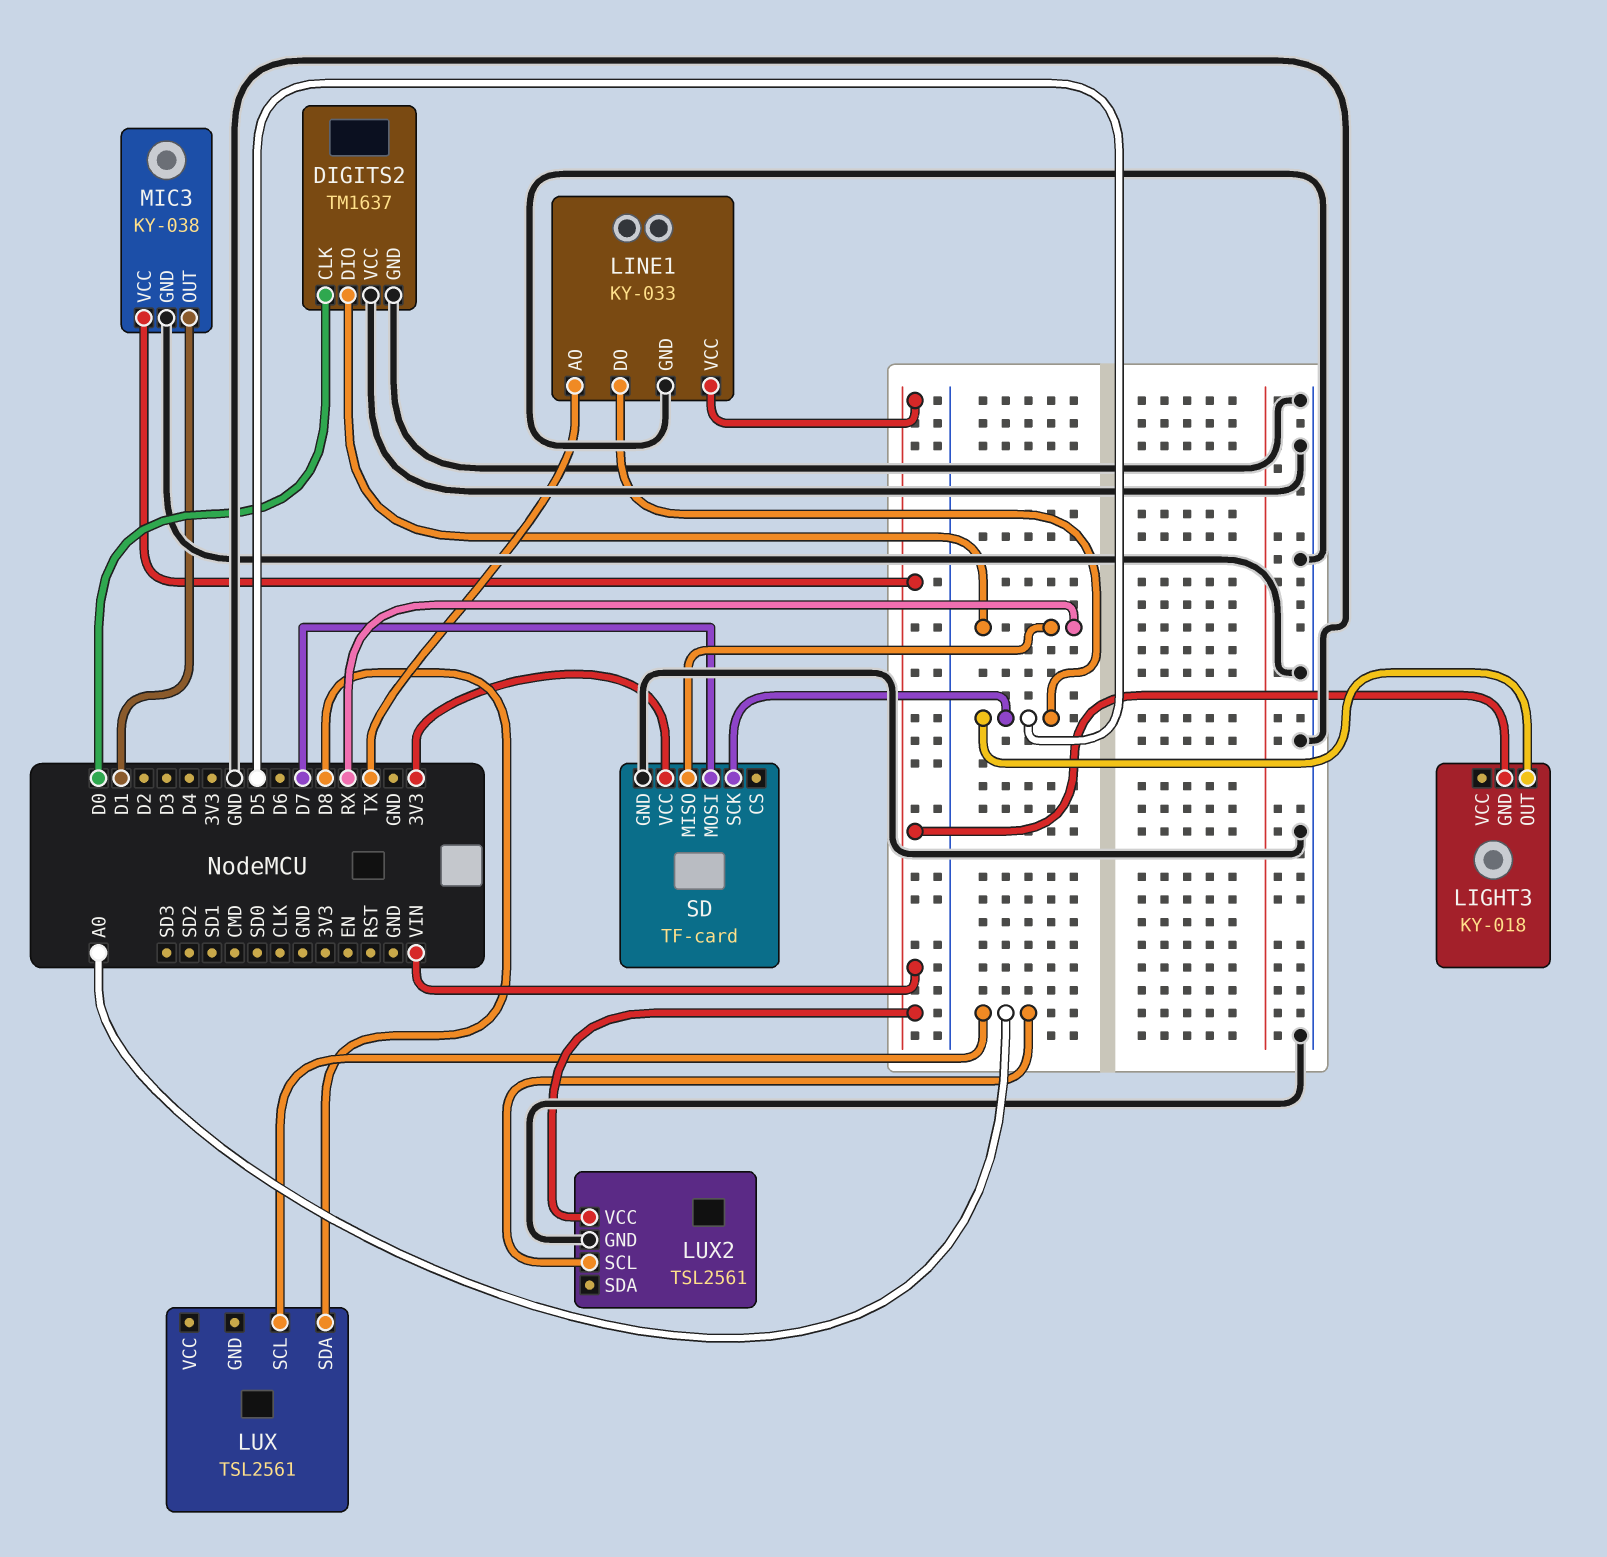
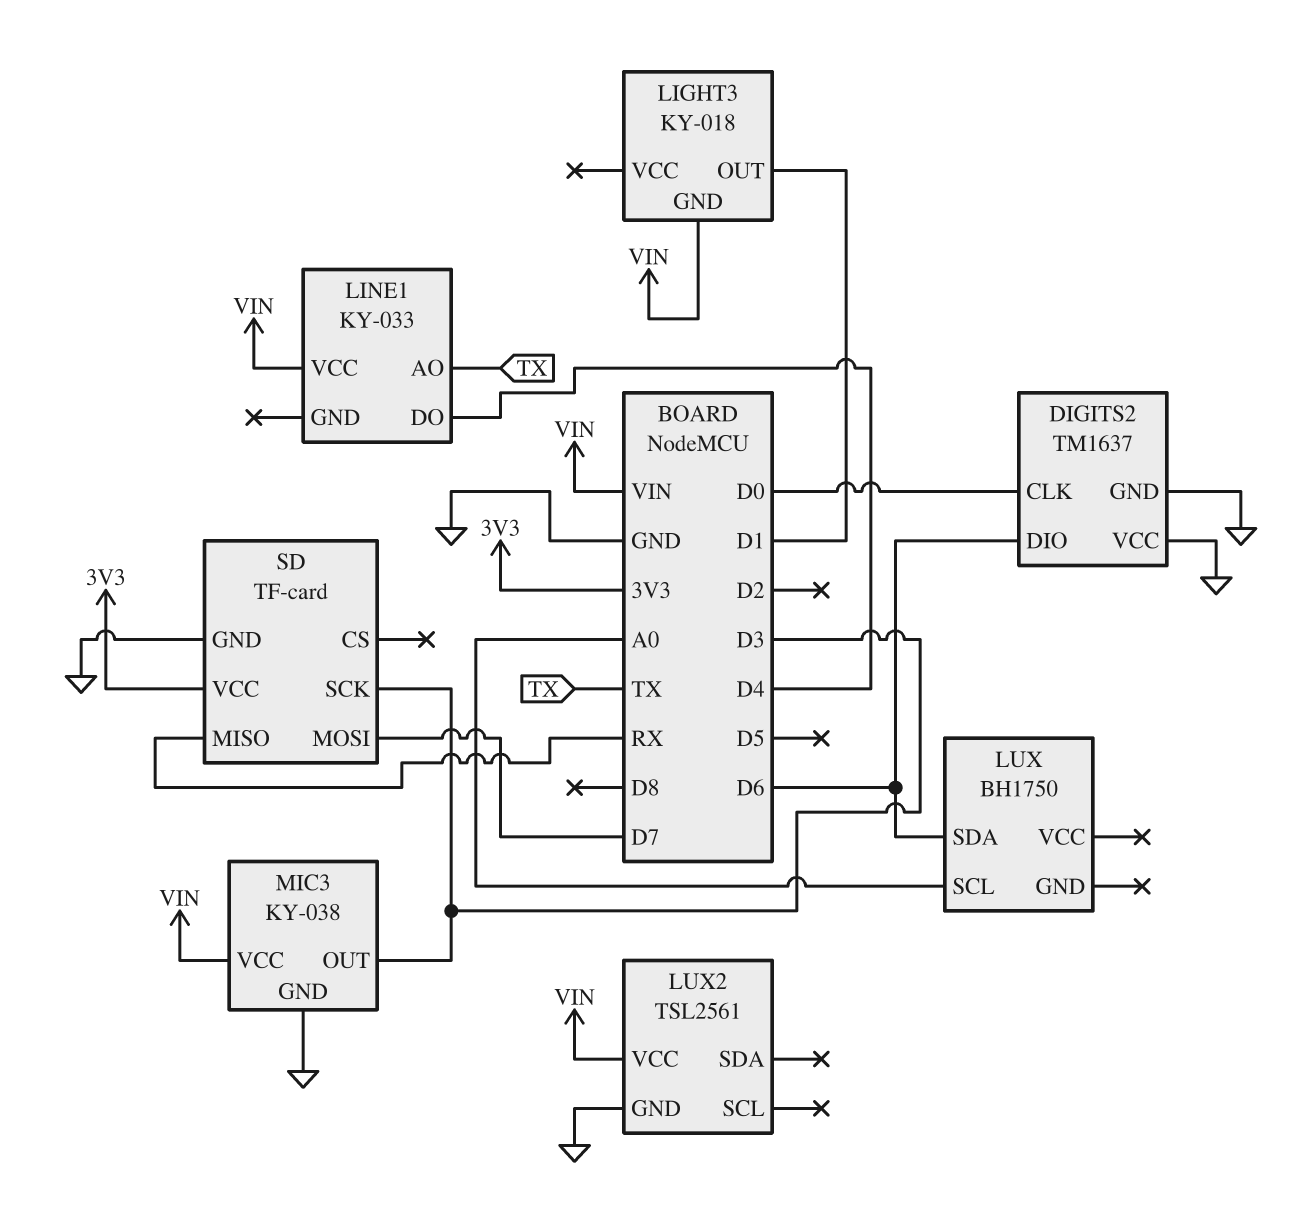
DIGITS2 pin DIO: RX -> D6
LIGHT3 pin OUT: D5 -> D1
LINE1 pin DO: D5 -> D4
LINE1 pin GND: GND -> none
LUX: TSL2561 -> BH1750
LUX pin SDA: D8 -> D6
LUX2 pin SCL: A0 -> none
MIC3 pin OUT: D1 -> D3
SD pin SCK: D5 -> D3

